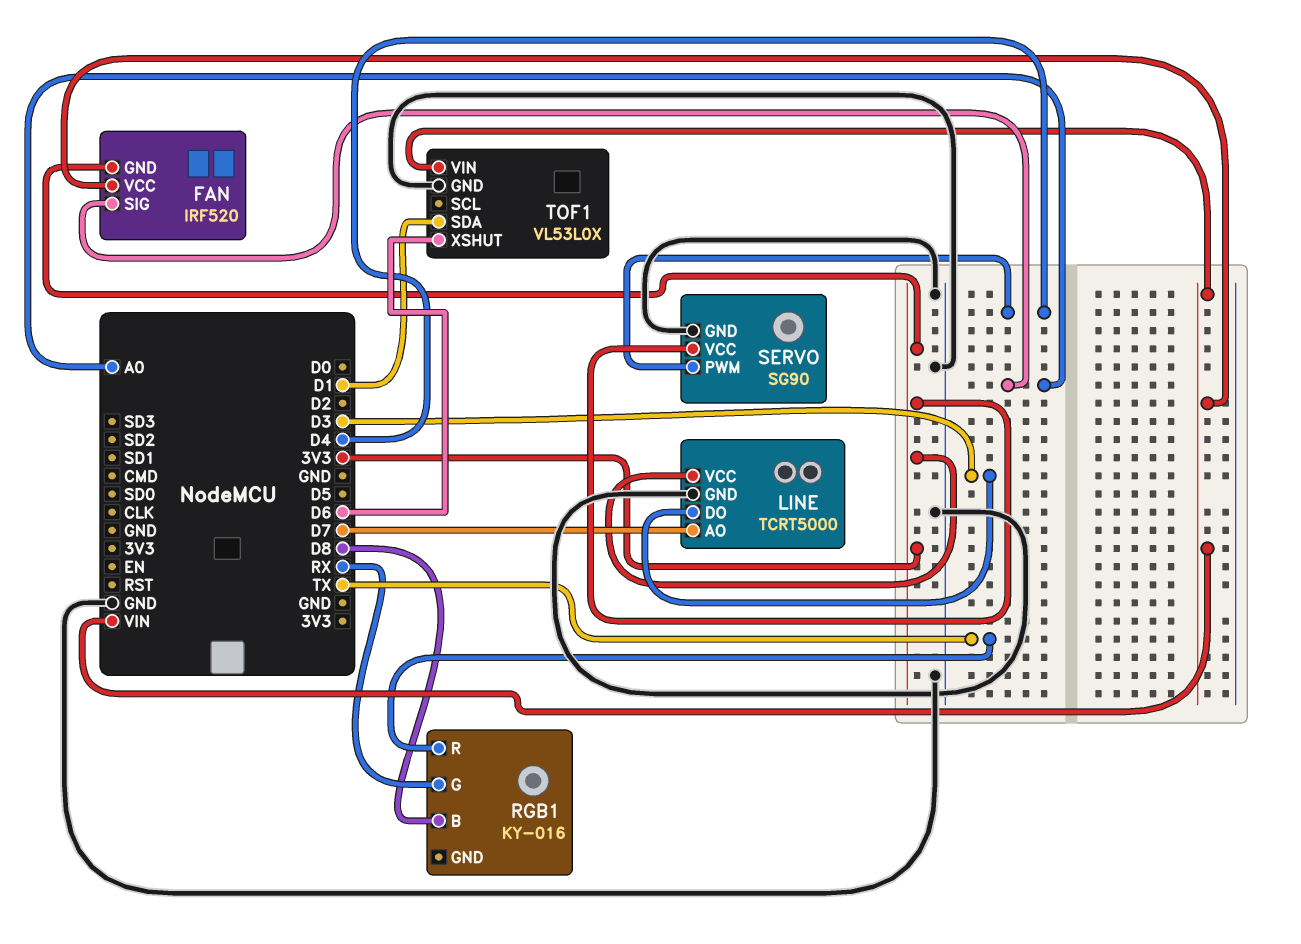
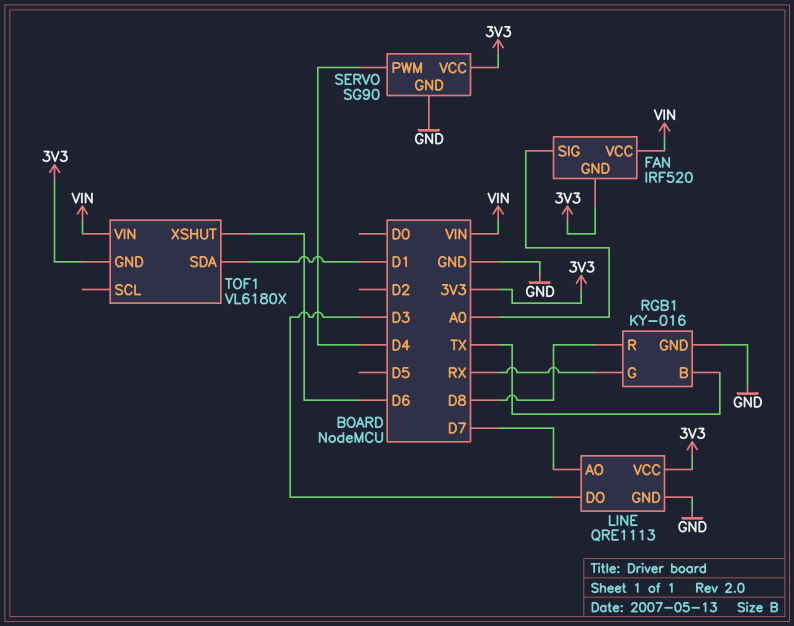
LINE: TCRT5000 -> QRE1113
RGB1 pin B: D8 -> TX
RGB1 pin GND: none -> GND
RGB1 pin R: TX -> D8
TOF1: VL53L0X -> VL6180X
TOF1 pin GND: GND -> 3V3

